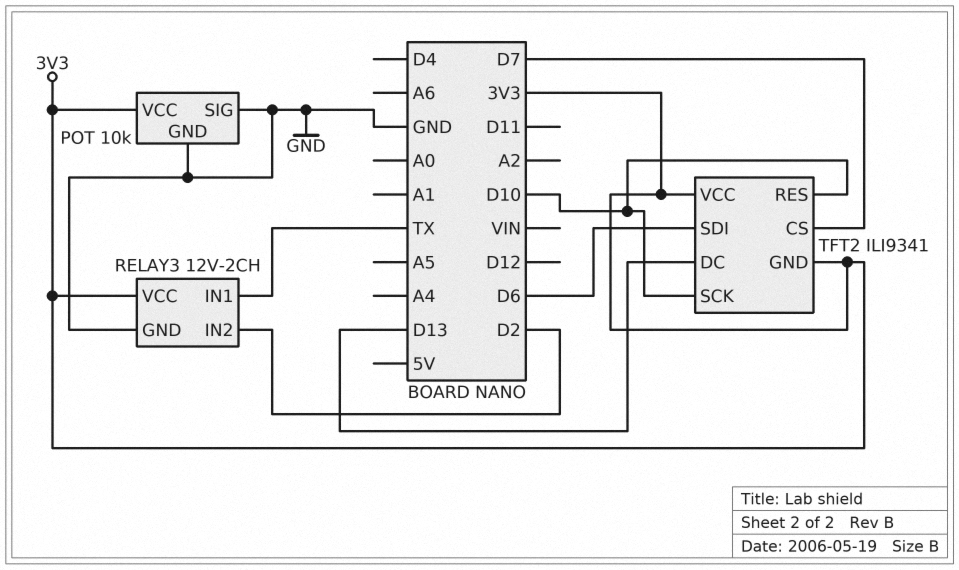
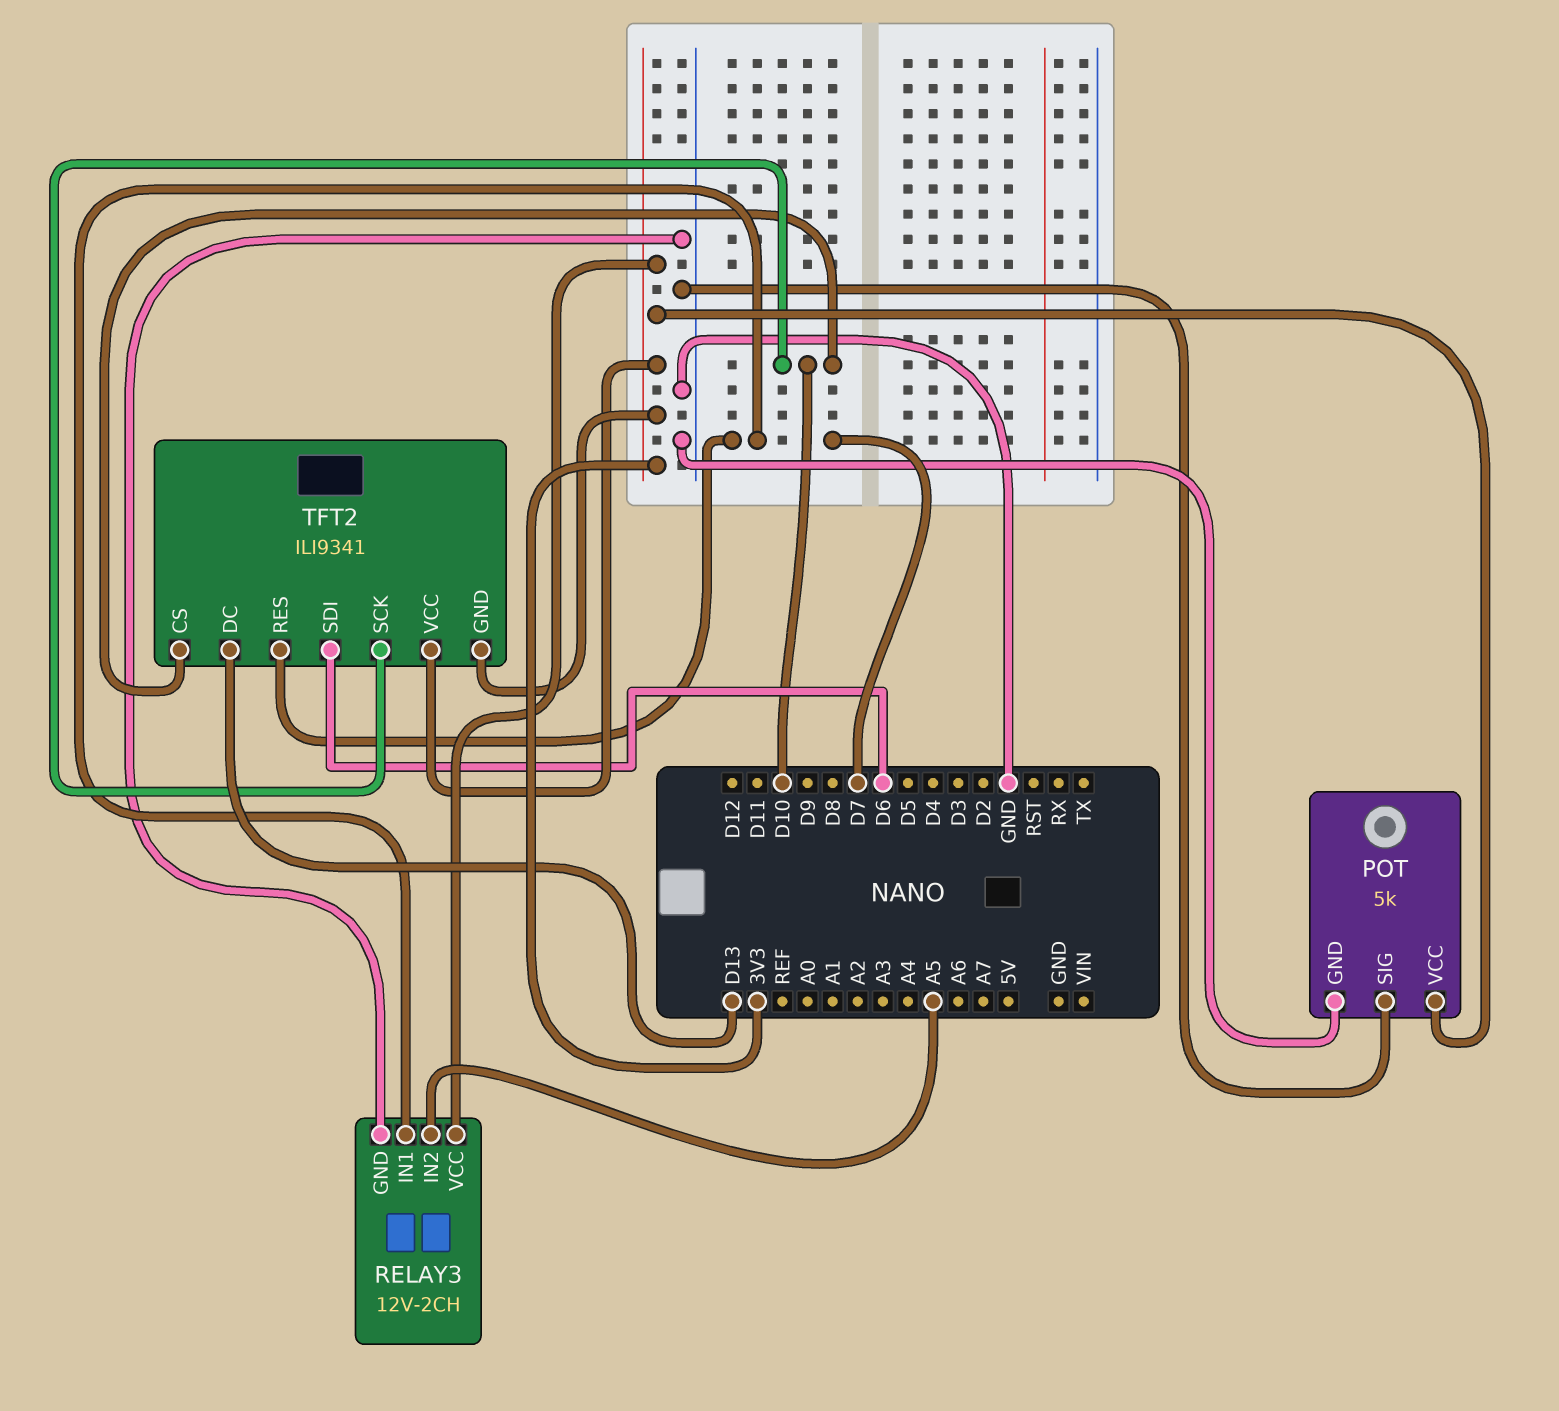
POT: 10k -> 5k
RELAY3 pin IN1: TX -> D7
RELAY3 pin IN2: D2 -> A5
TFT2 pin CS: D7 -> D10
TFT2 pin RES: D10 -> D7

